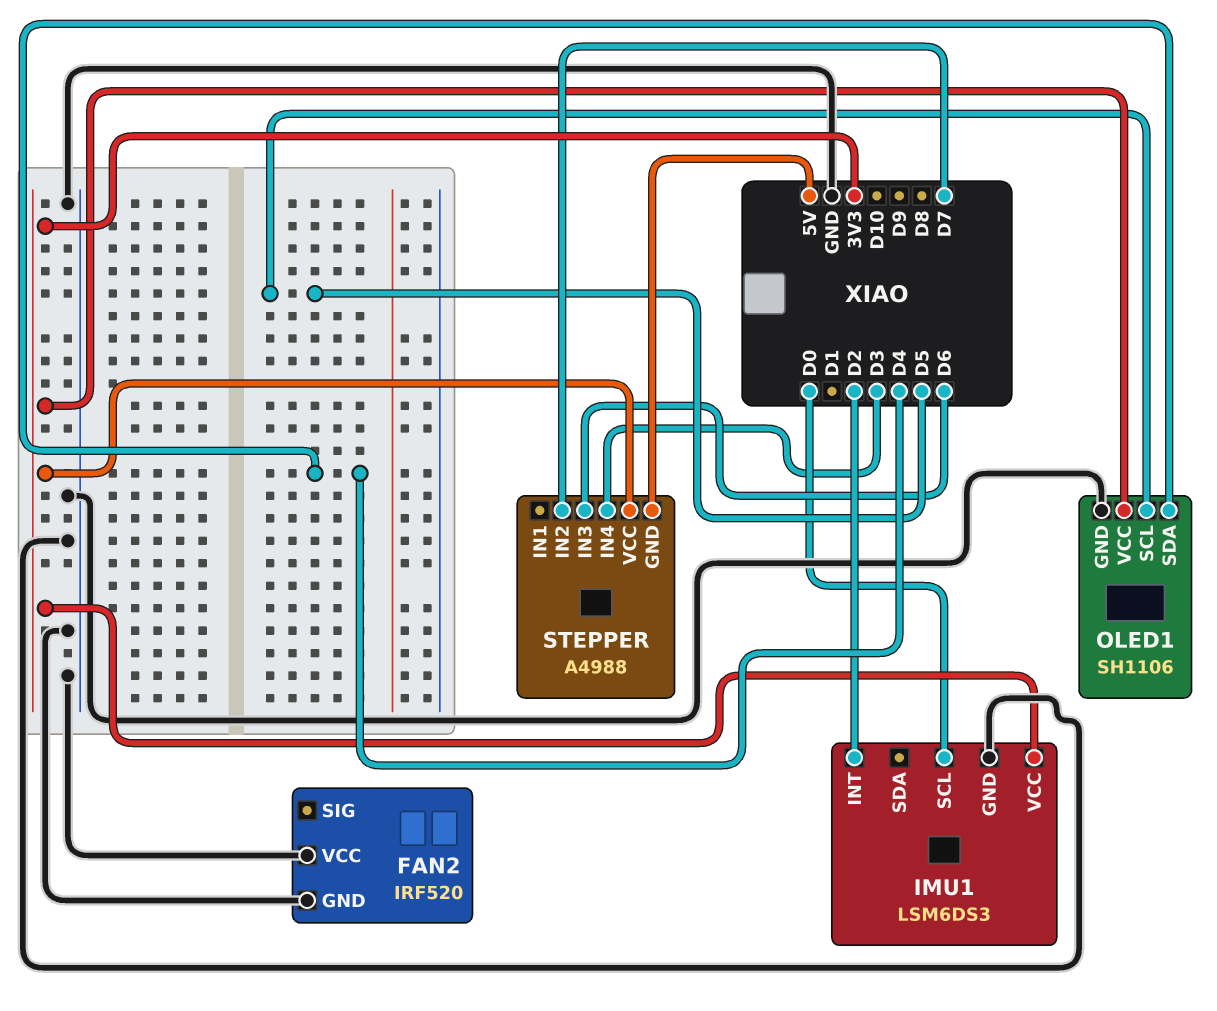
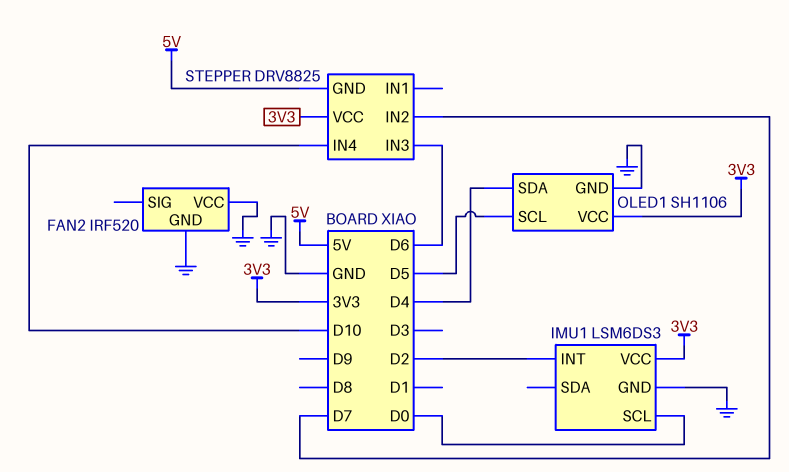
STEPPER: A4988 -> DRV8825
STEPPER pin IN4: D3 -> D10

